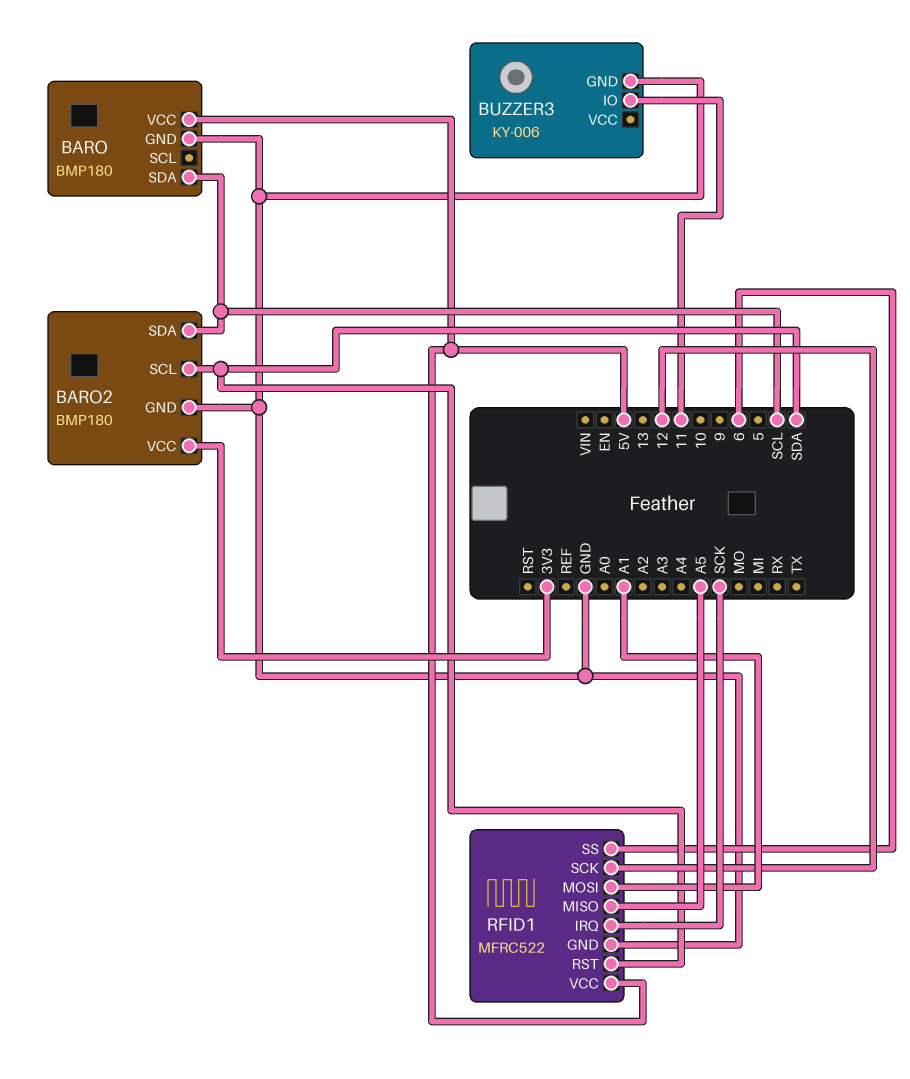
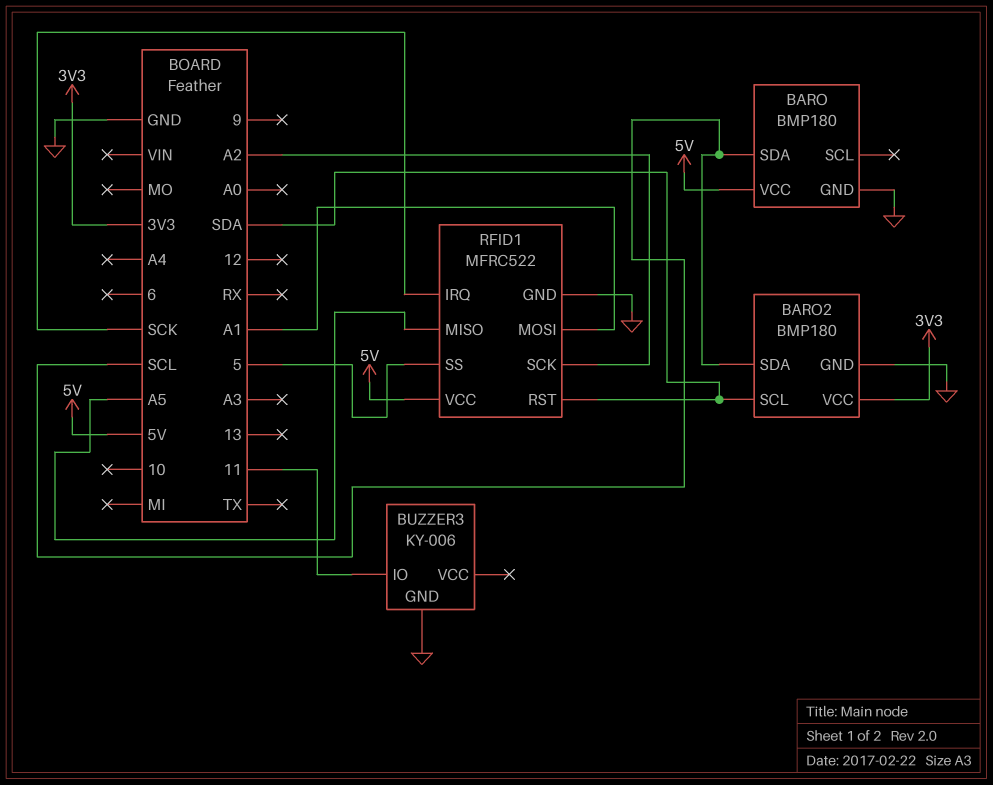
RFID1 pin SCK: 12 -> A2
RFID1 pin SS: 6 -> 5

